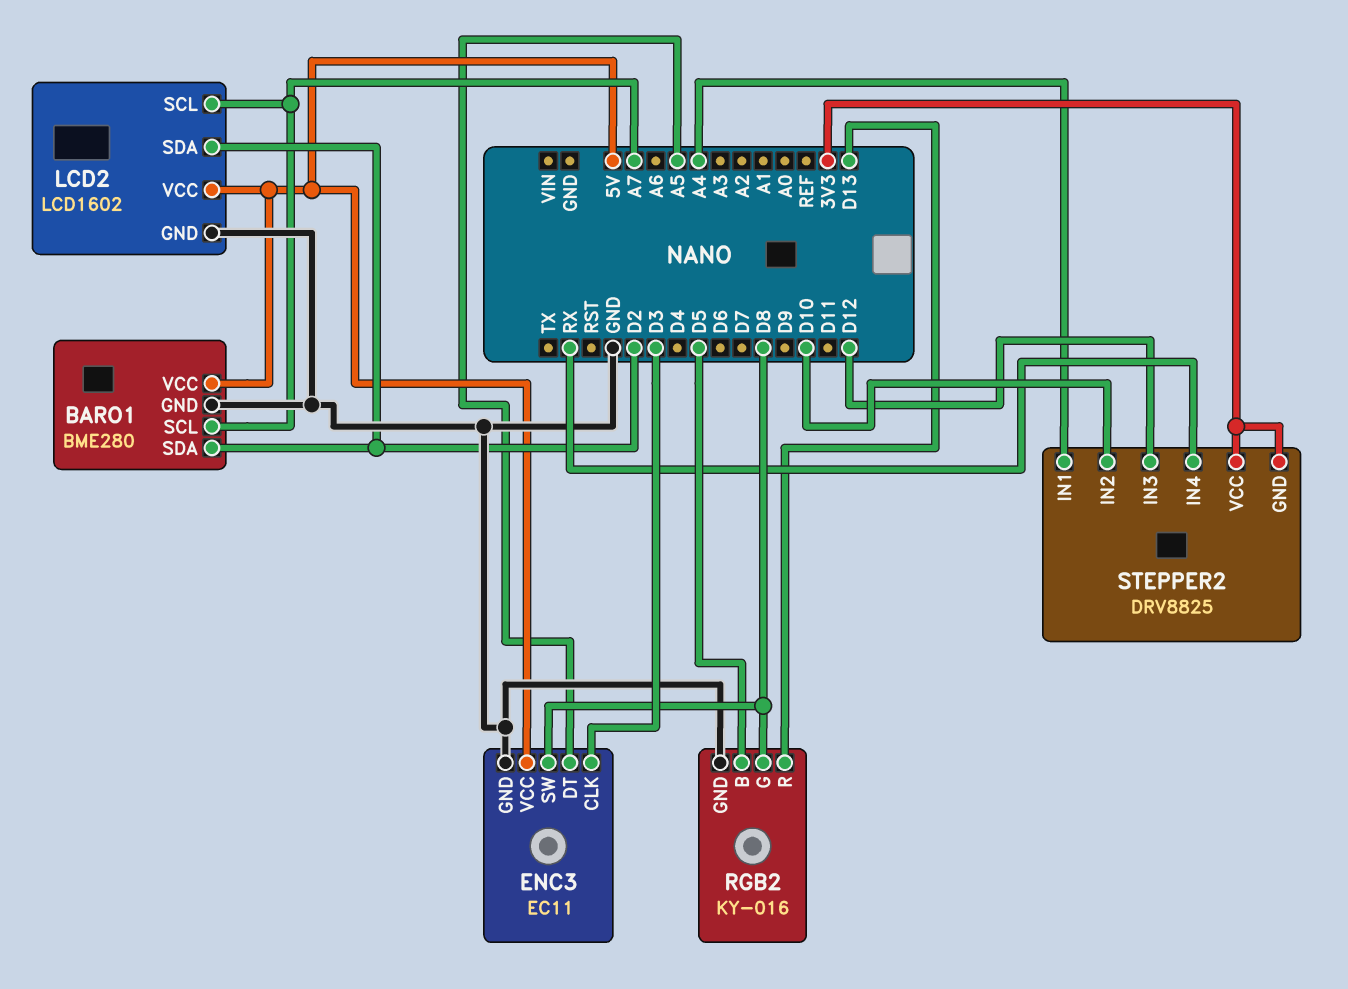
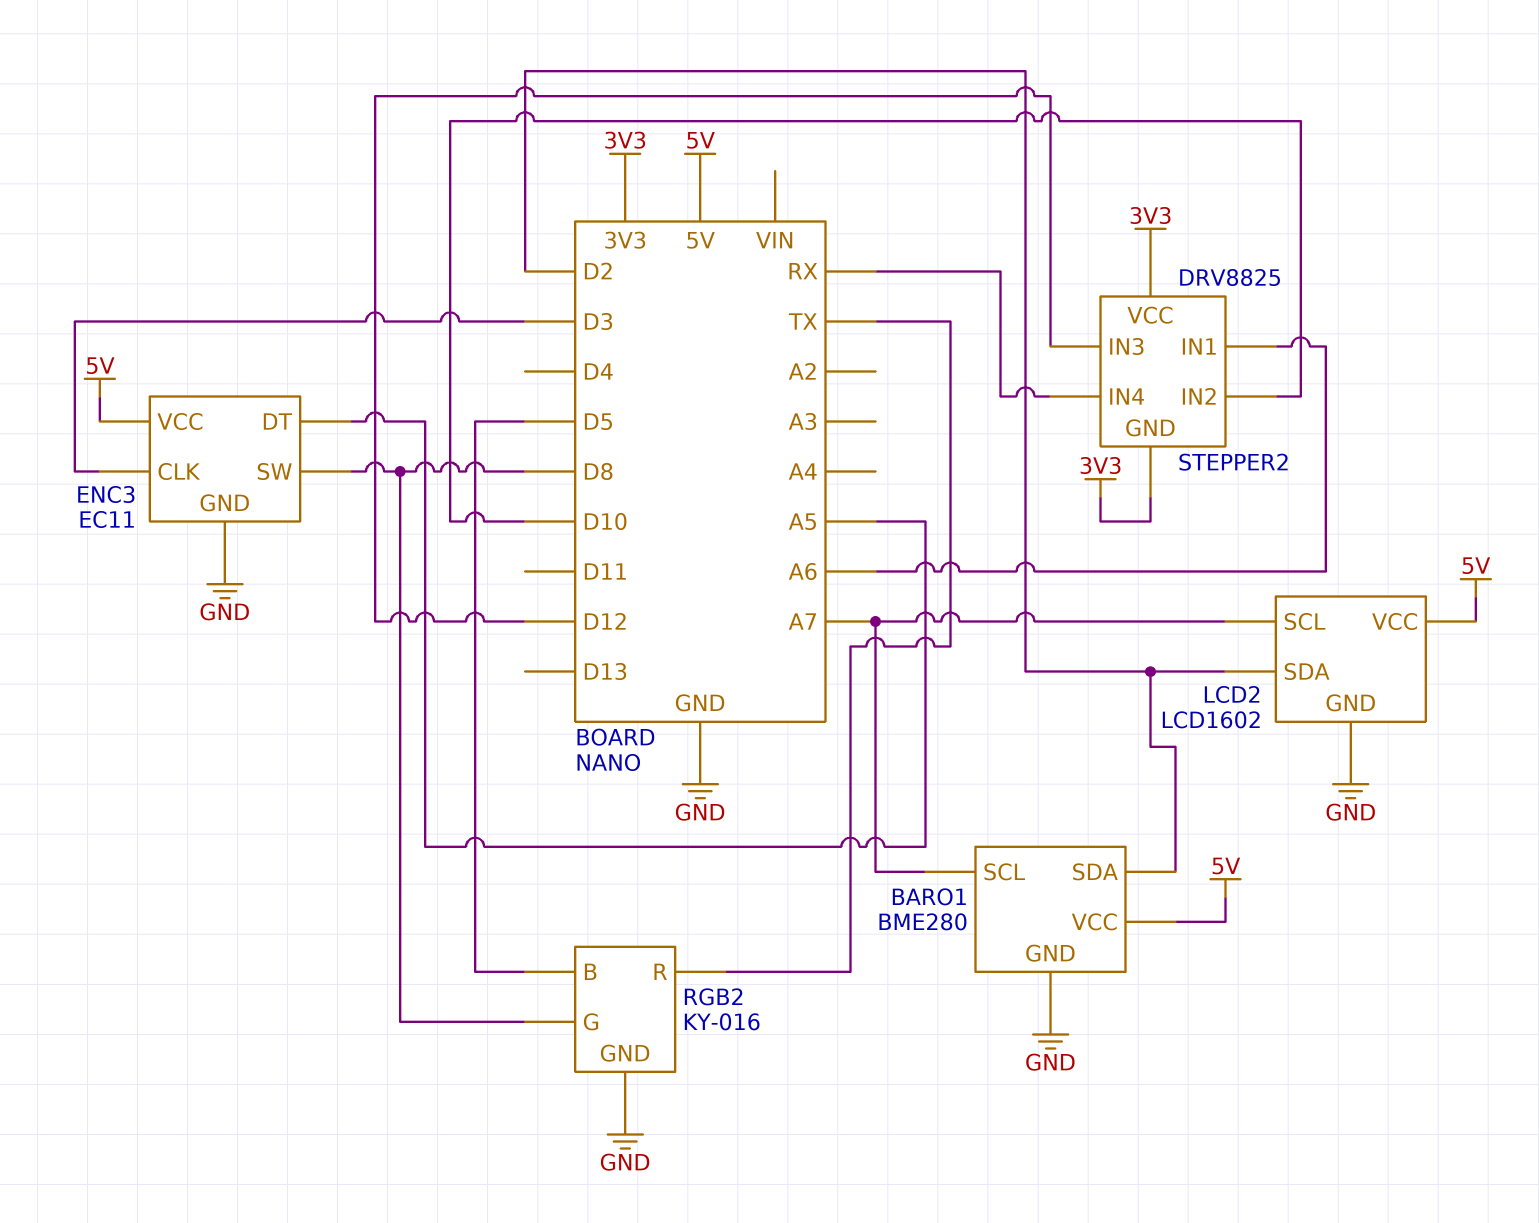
RGB2 pin R: D13 -> TX
STEPPER2 pin IN1: A4 -> A6

